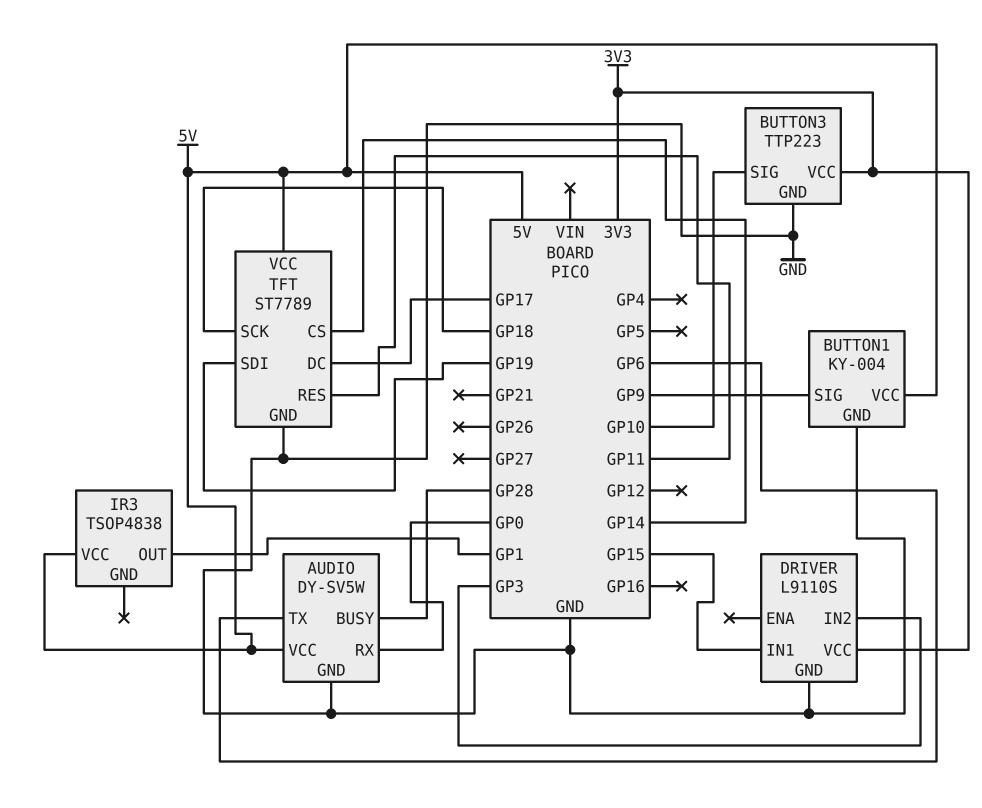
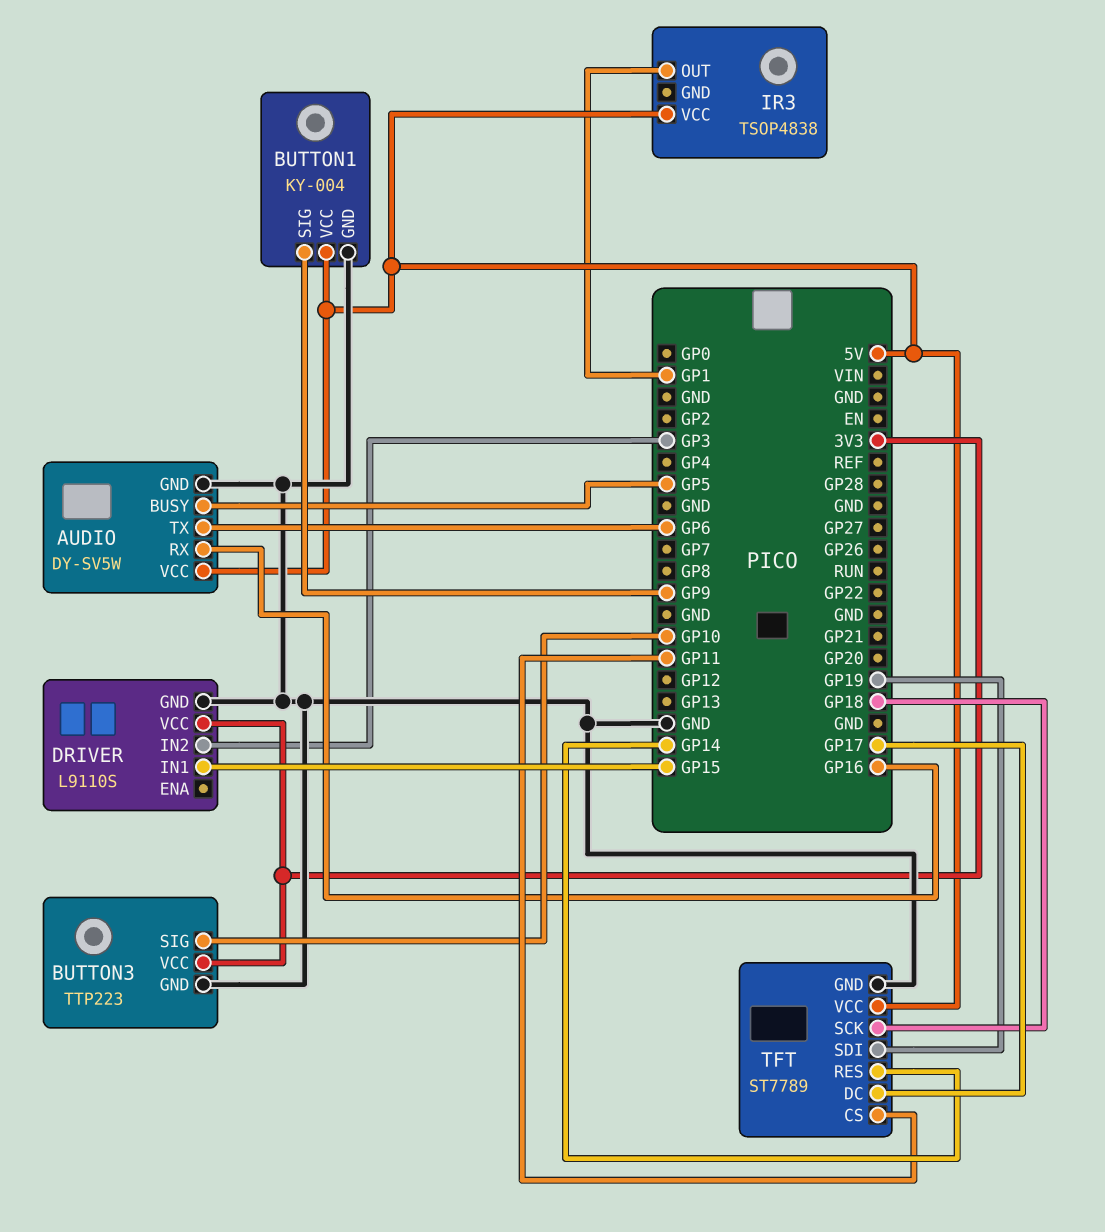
AUDIO pin BUSY: GP28 -> GP5
AUDIO pin RX: GP0 -> GP16
TFT pin CS: GP14 -> GP11
TFT pin RES: GP11 -> GP14

